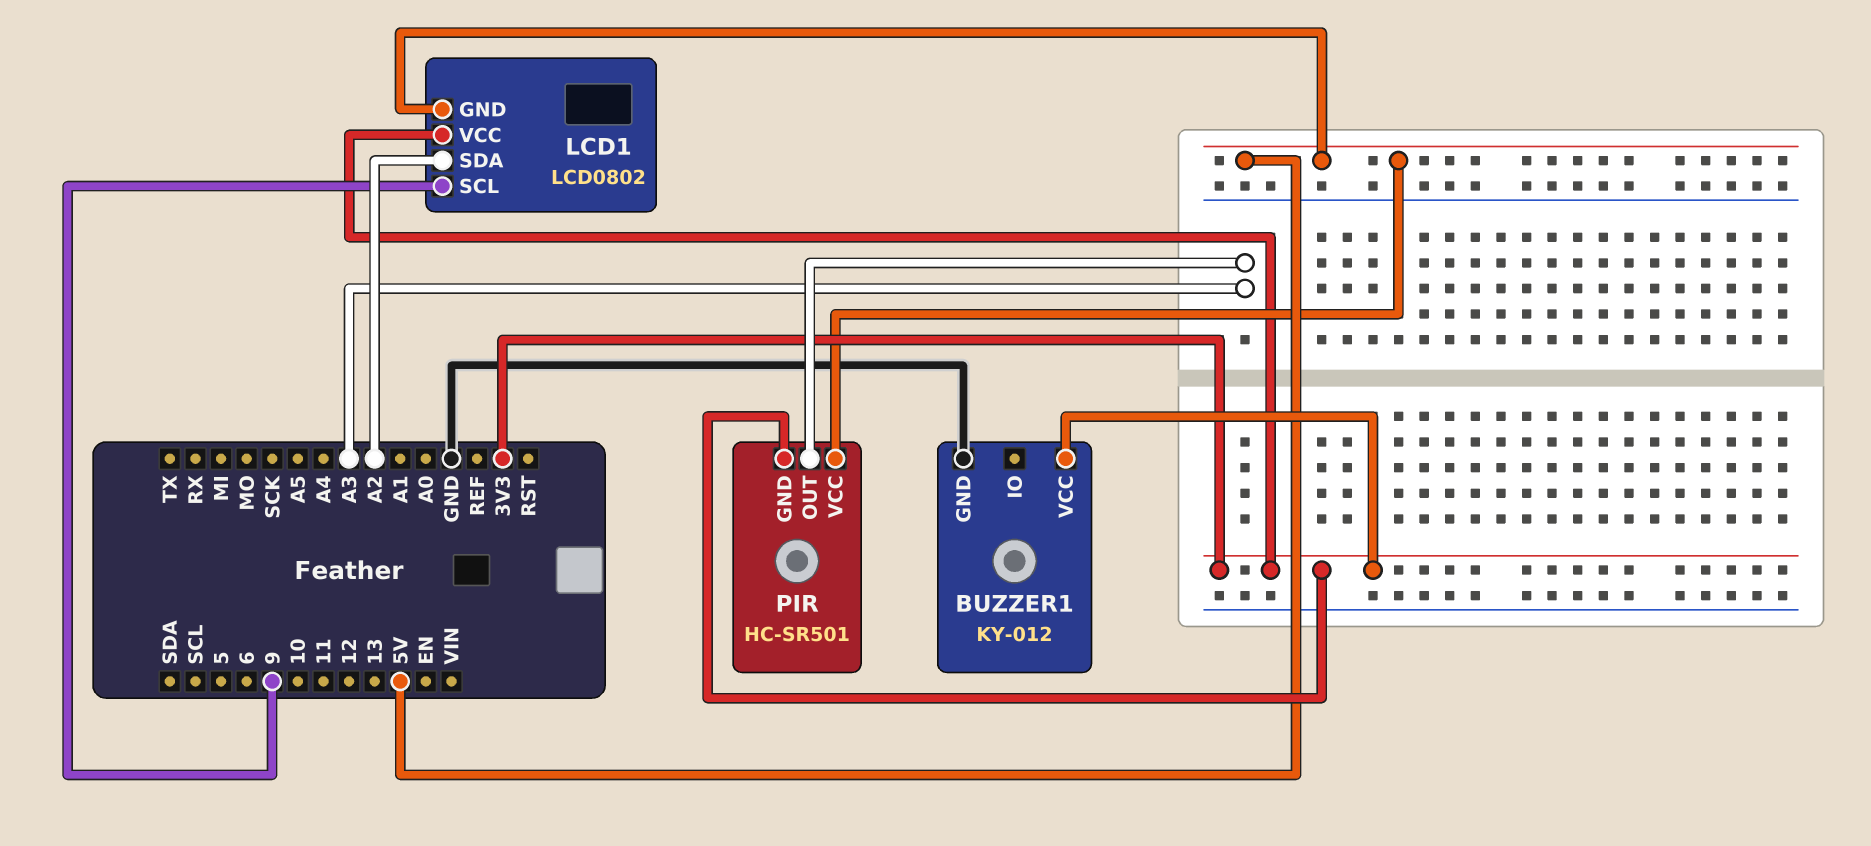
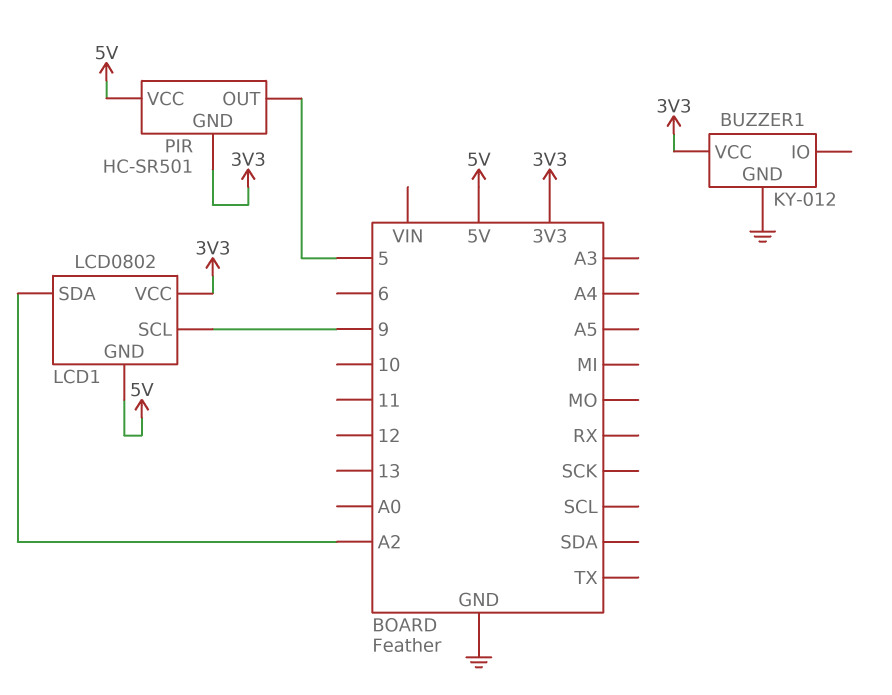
PIR pin OUT: A3 -> 5

